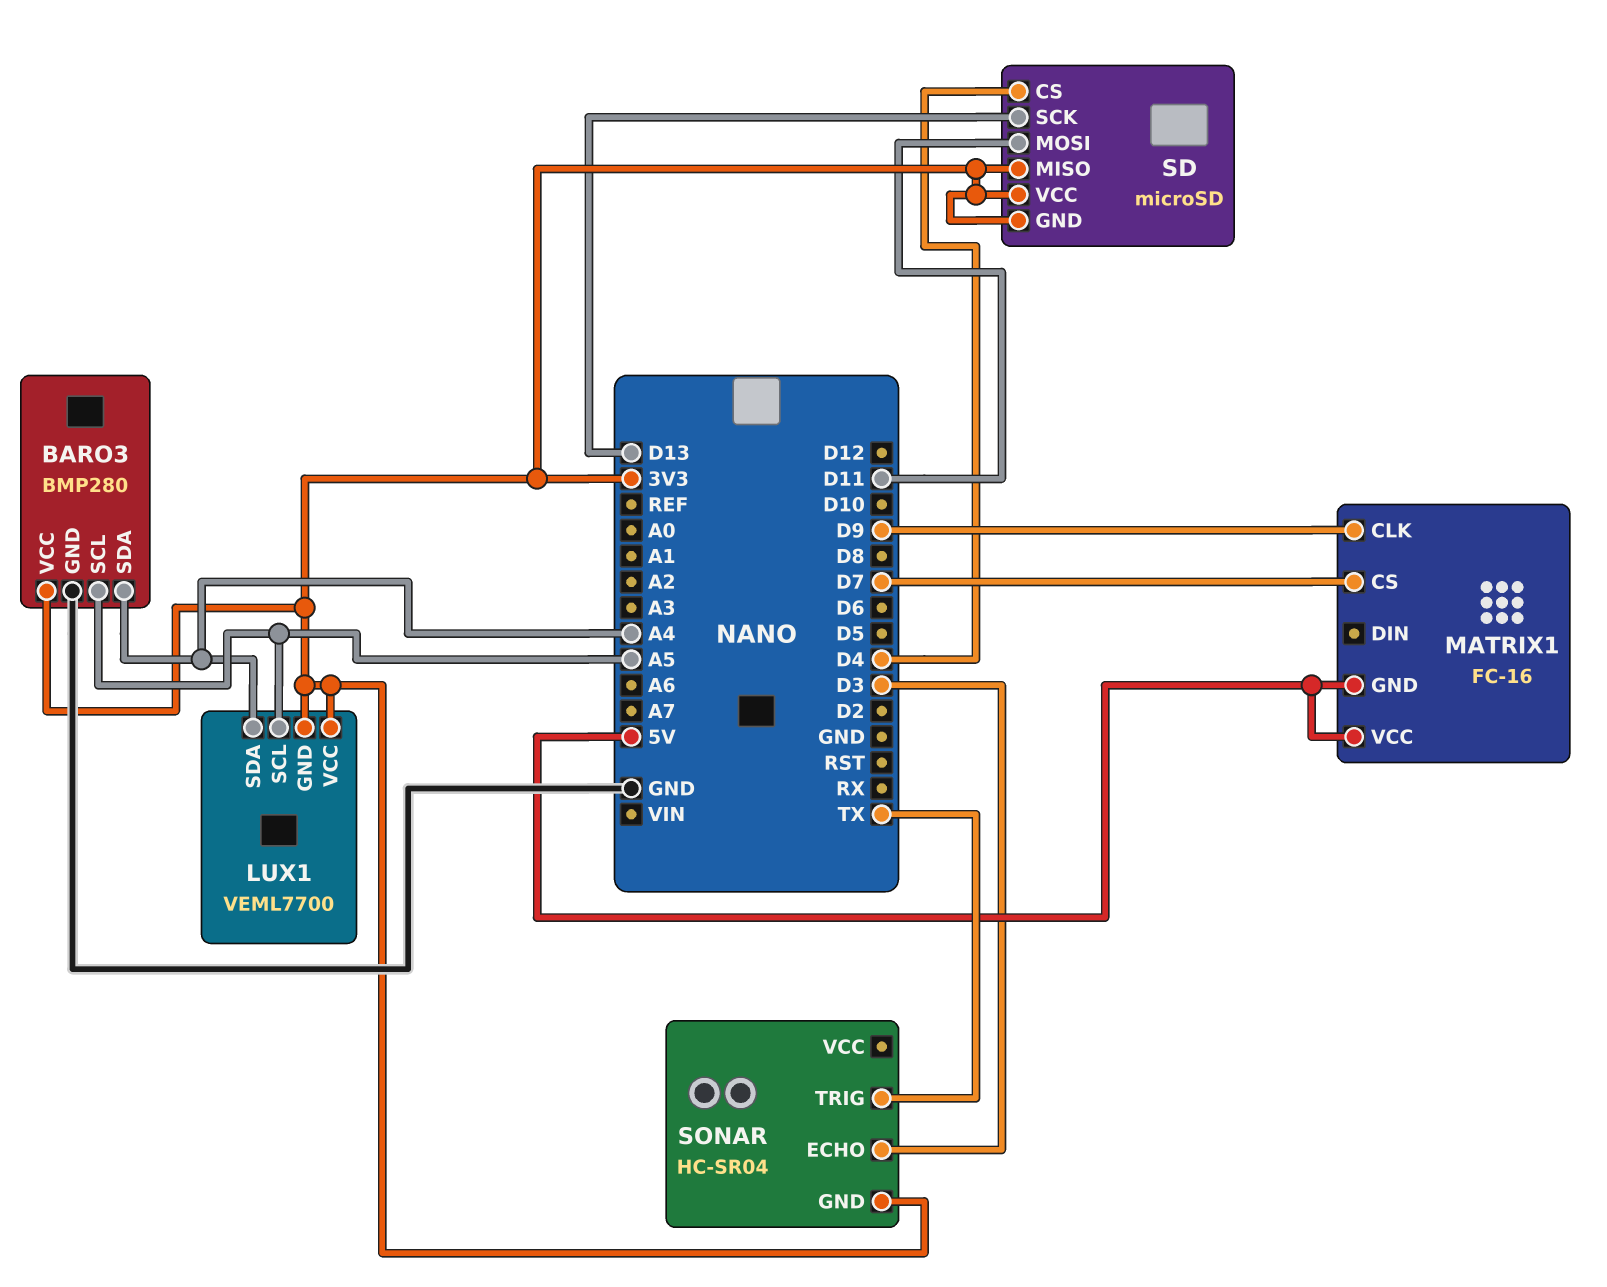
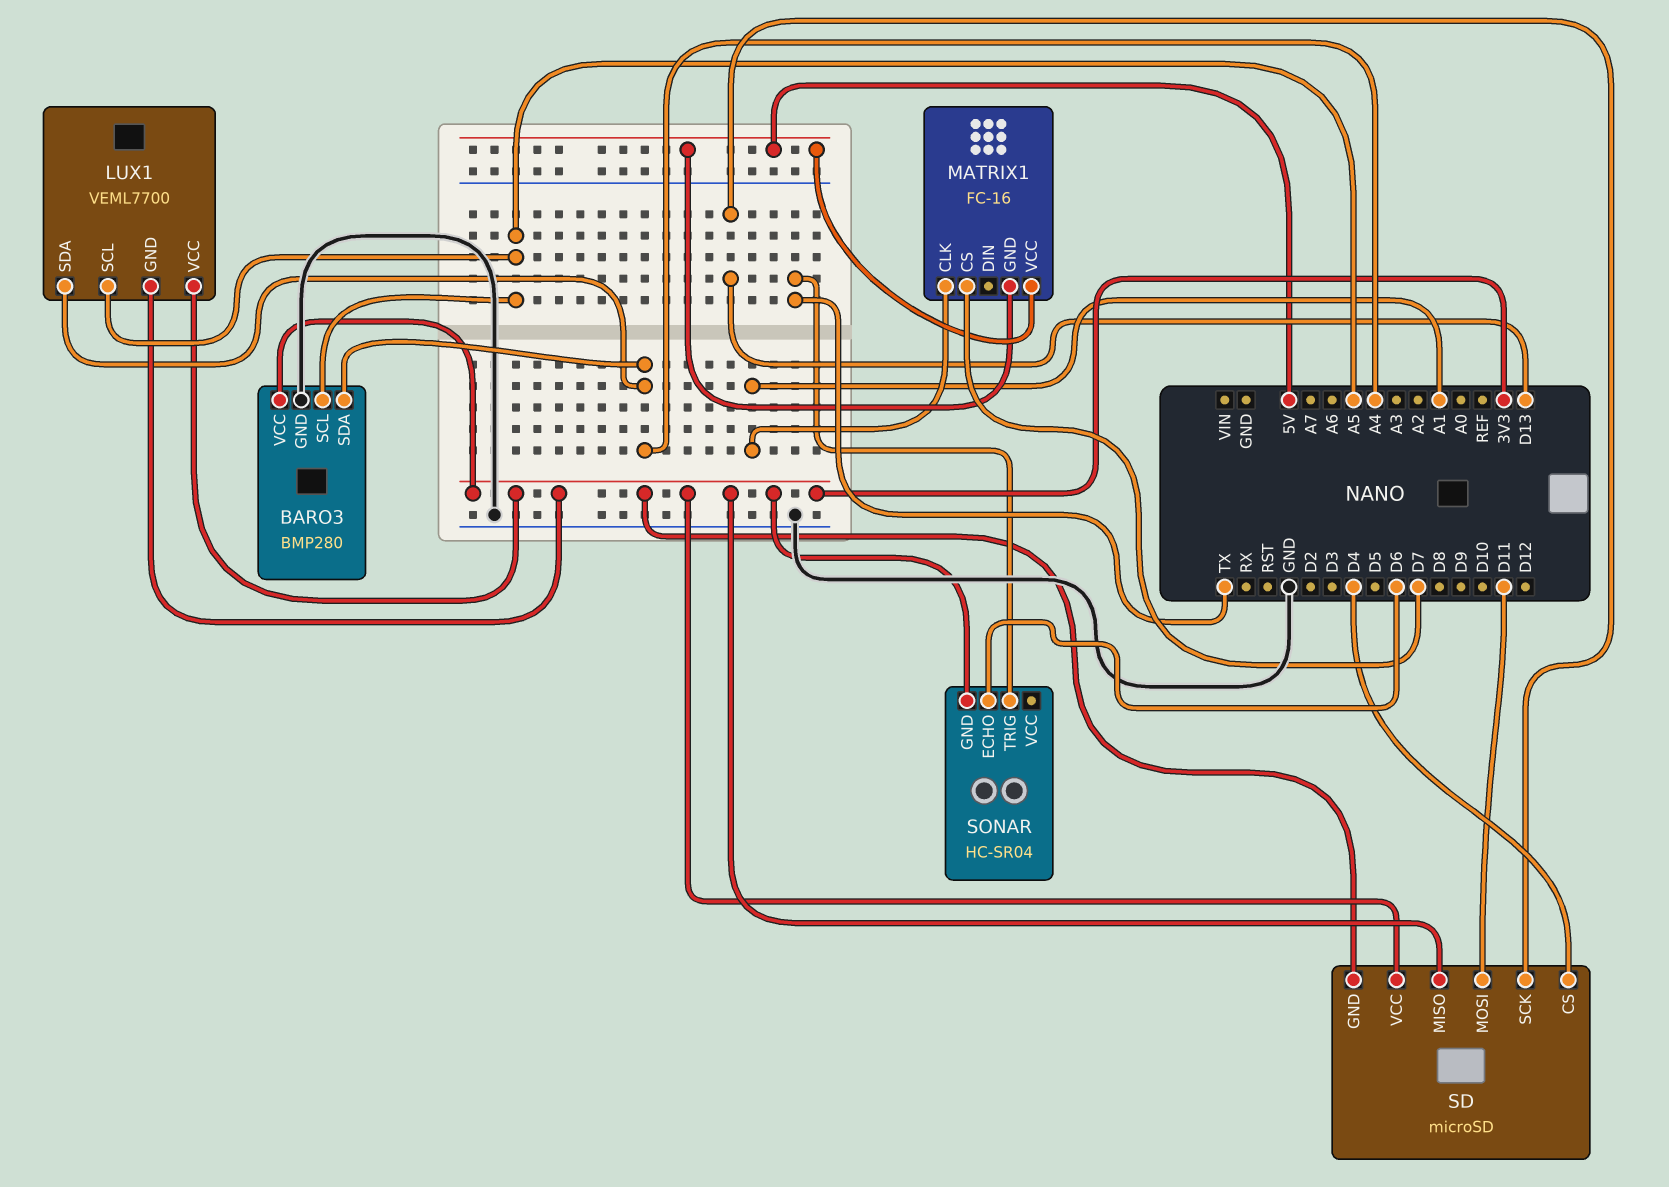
MATRIX1 pin CLK: D9 -> A1
SONAR pin ECHO: D3 -> D6

